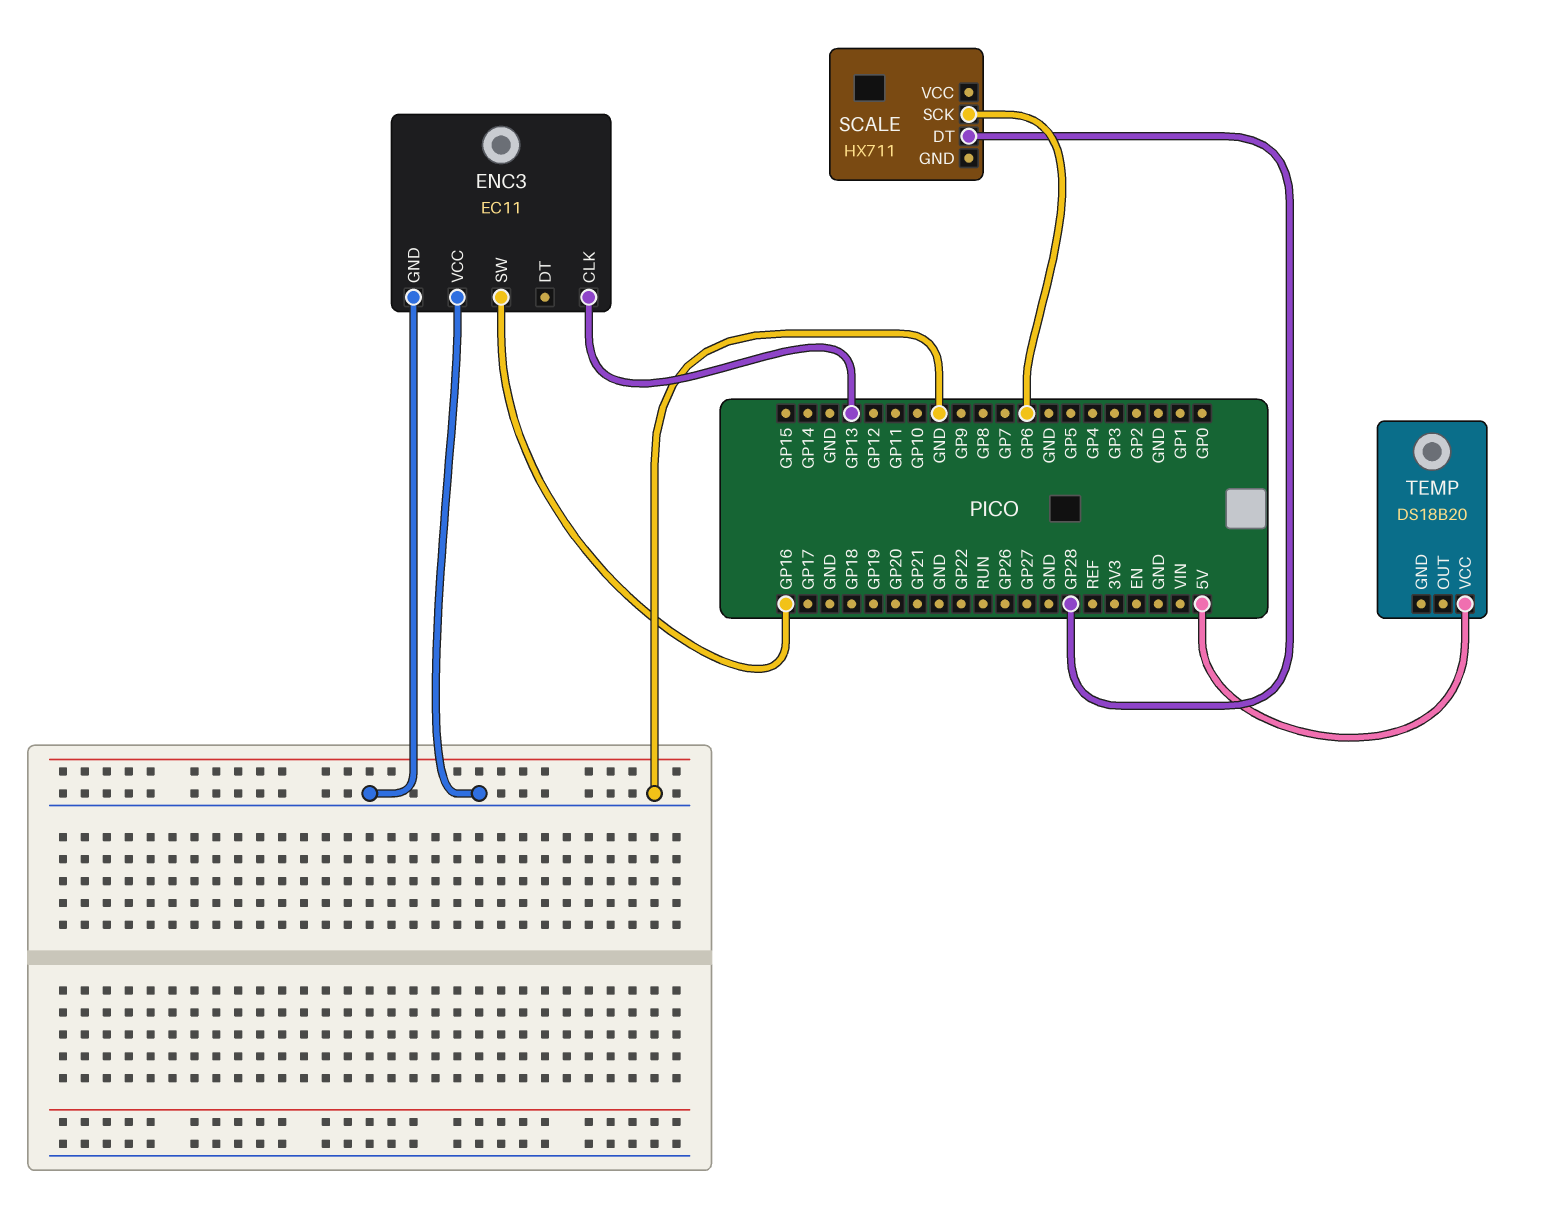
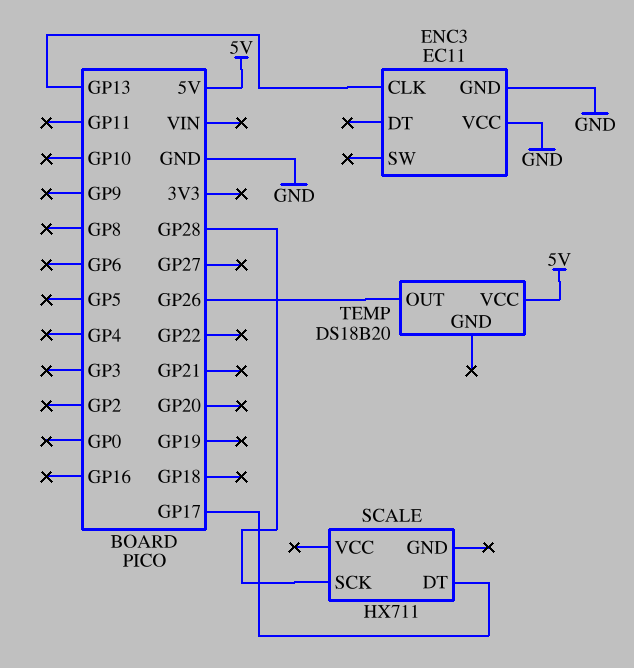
ENC3 pin SW: GP16 -> none
SCALE pin DT: GP28 -> GP17
SCALE pin SCK: GP6 -> GP28
TEMP pin OUT: none -> GP26

